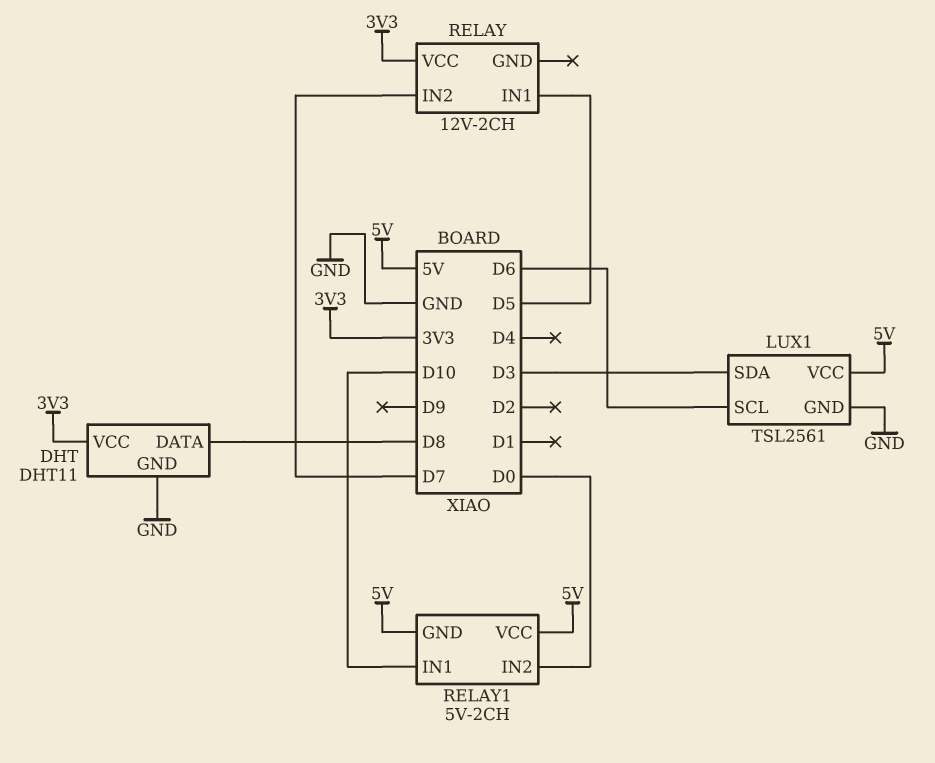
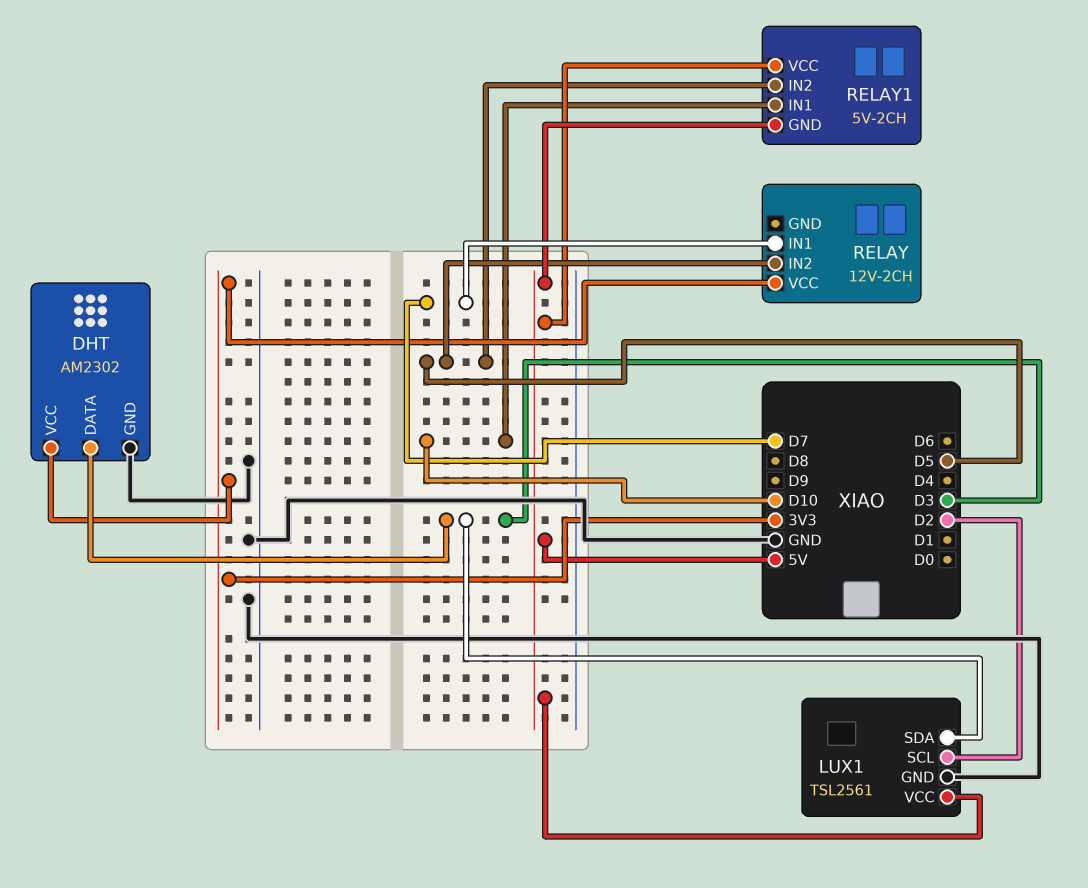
DHT: DHT11 -> AM2302
DHT pin DATA: D8 -> D3
LUX1 pin SCL: D6 -> D2
RELAY pin IN1: D5 -> D7
RELAY pin IN2: D7 -> D5
RELAY1 pin IN2: D0 -> D5

